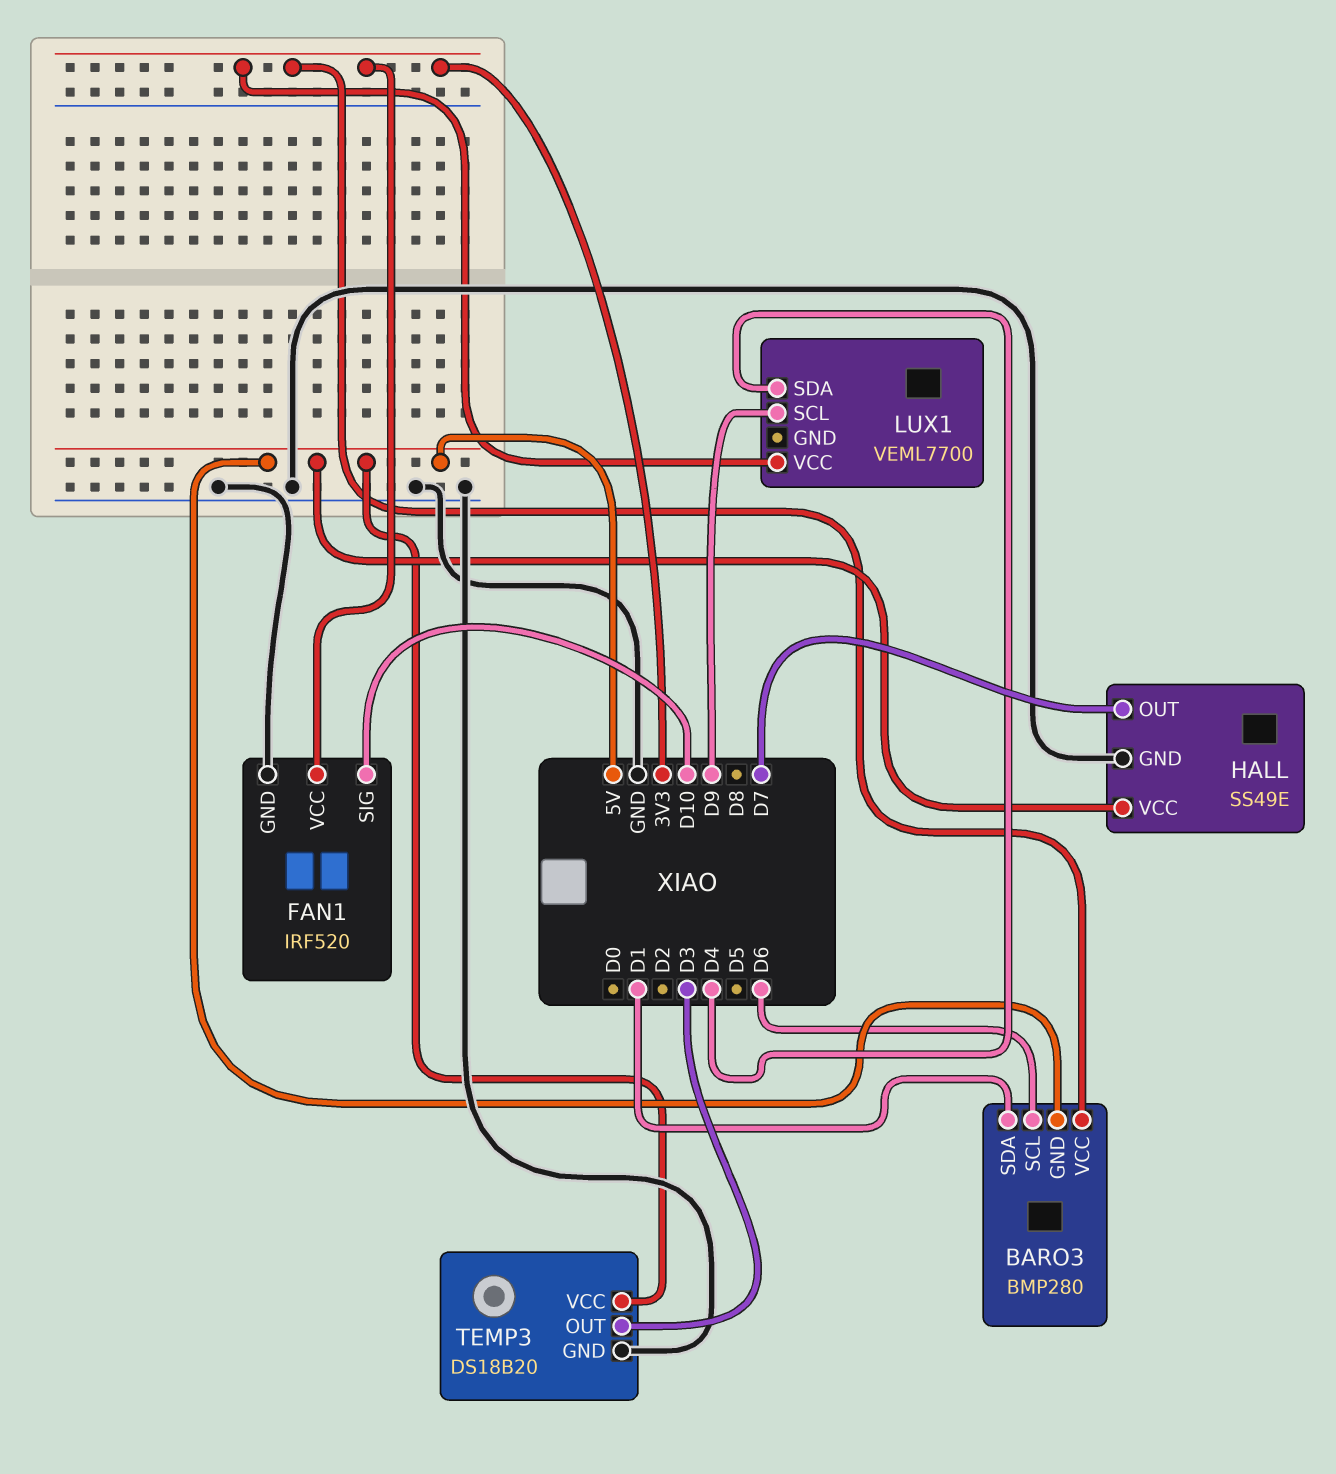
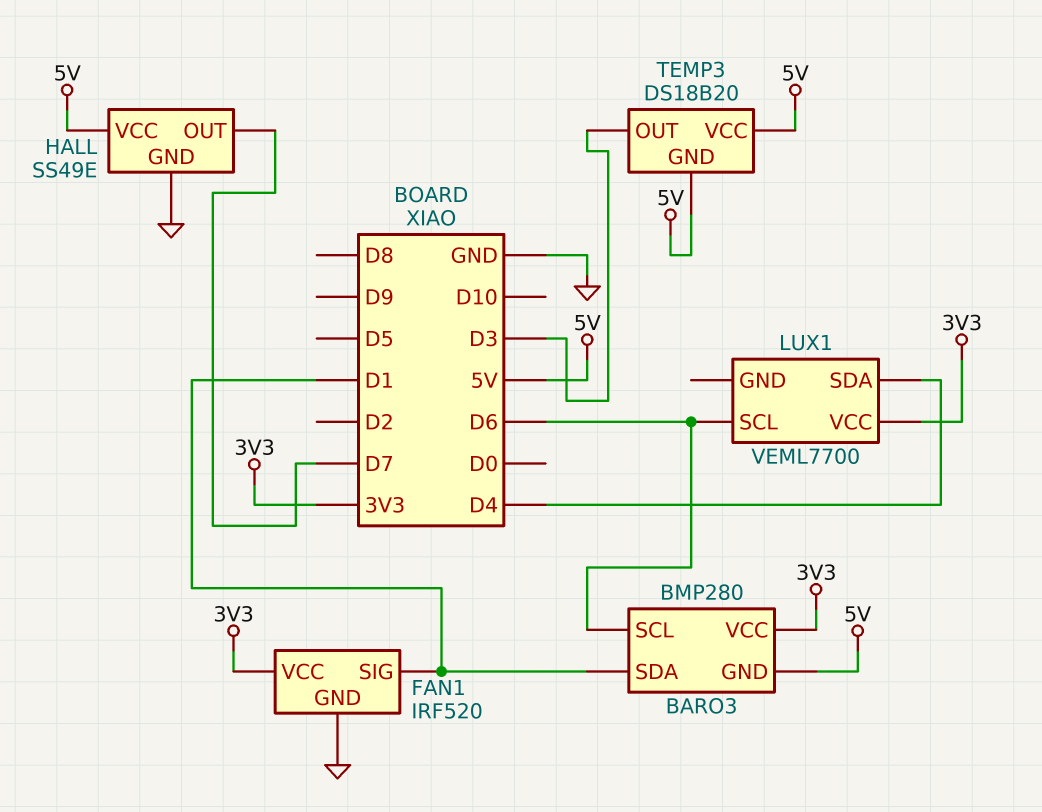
FAN1 pin SIG: D10 -> D1
LUX1 pin SCL: D9 -> D6
TEMP3 pin GND: GND -> 5V

